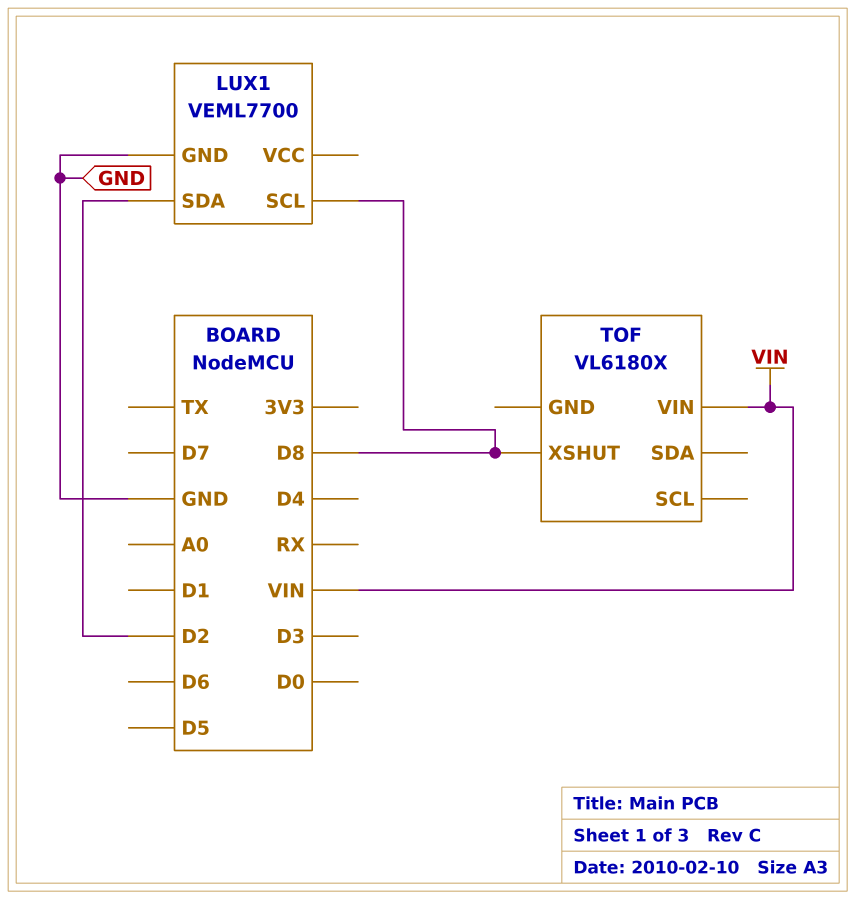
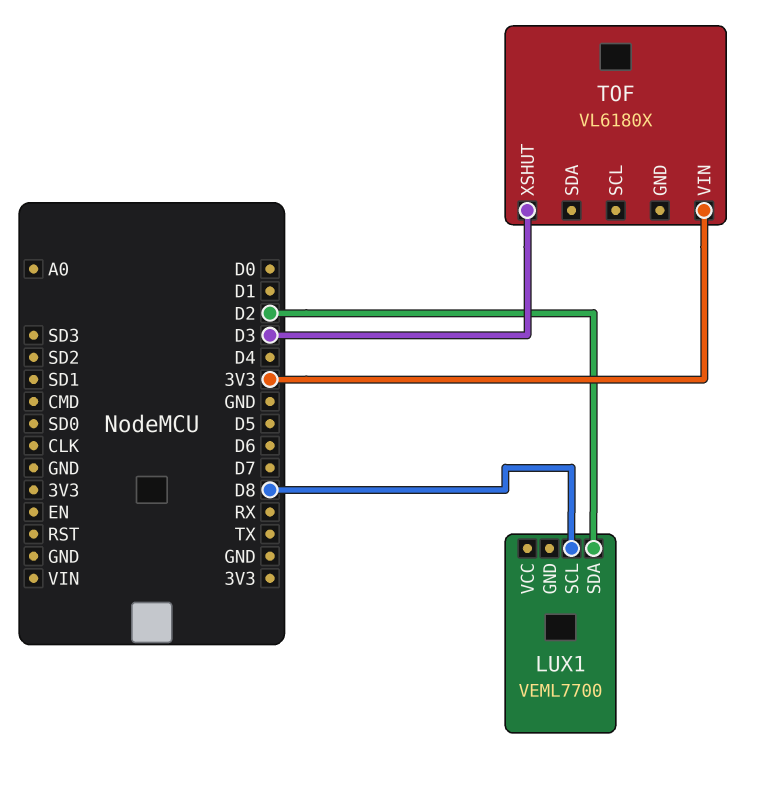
LUX1 pin GND: GND -> none
TOF pin VIN: VIN -> 3V3
TOF pin XSHUT: D8 -> D3

